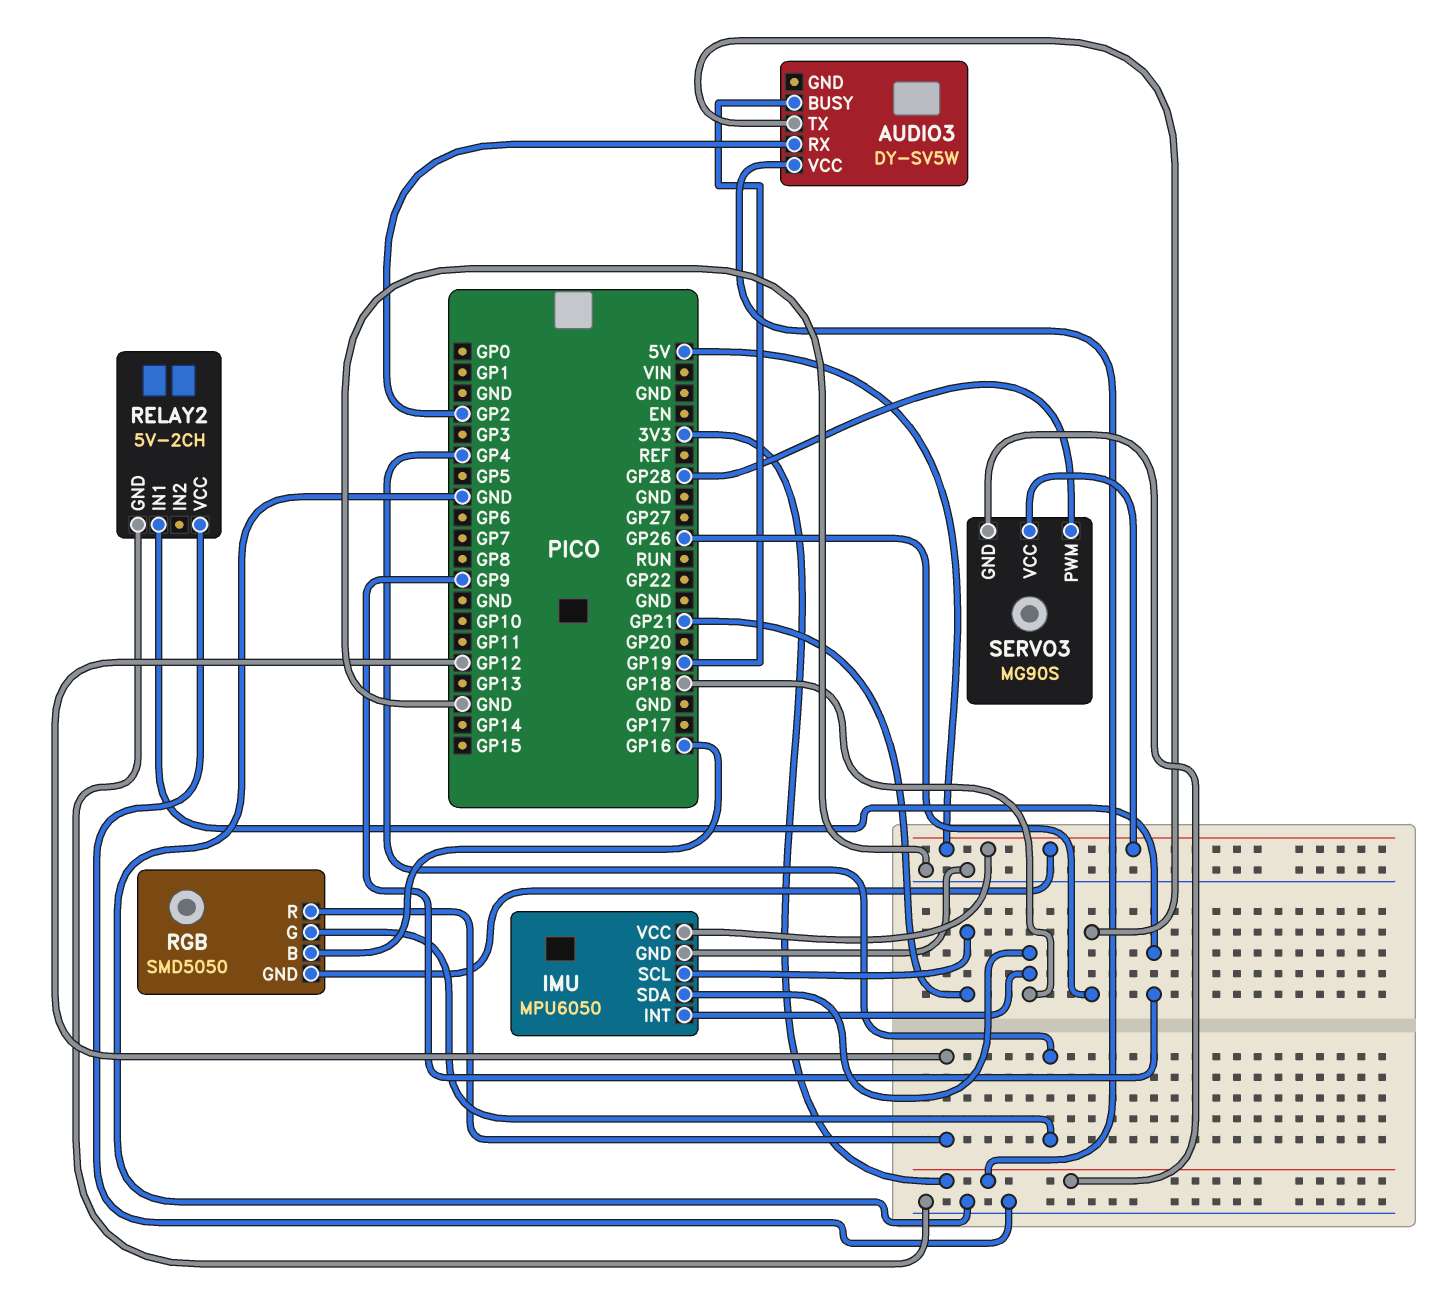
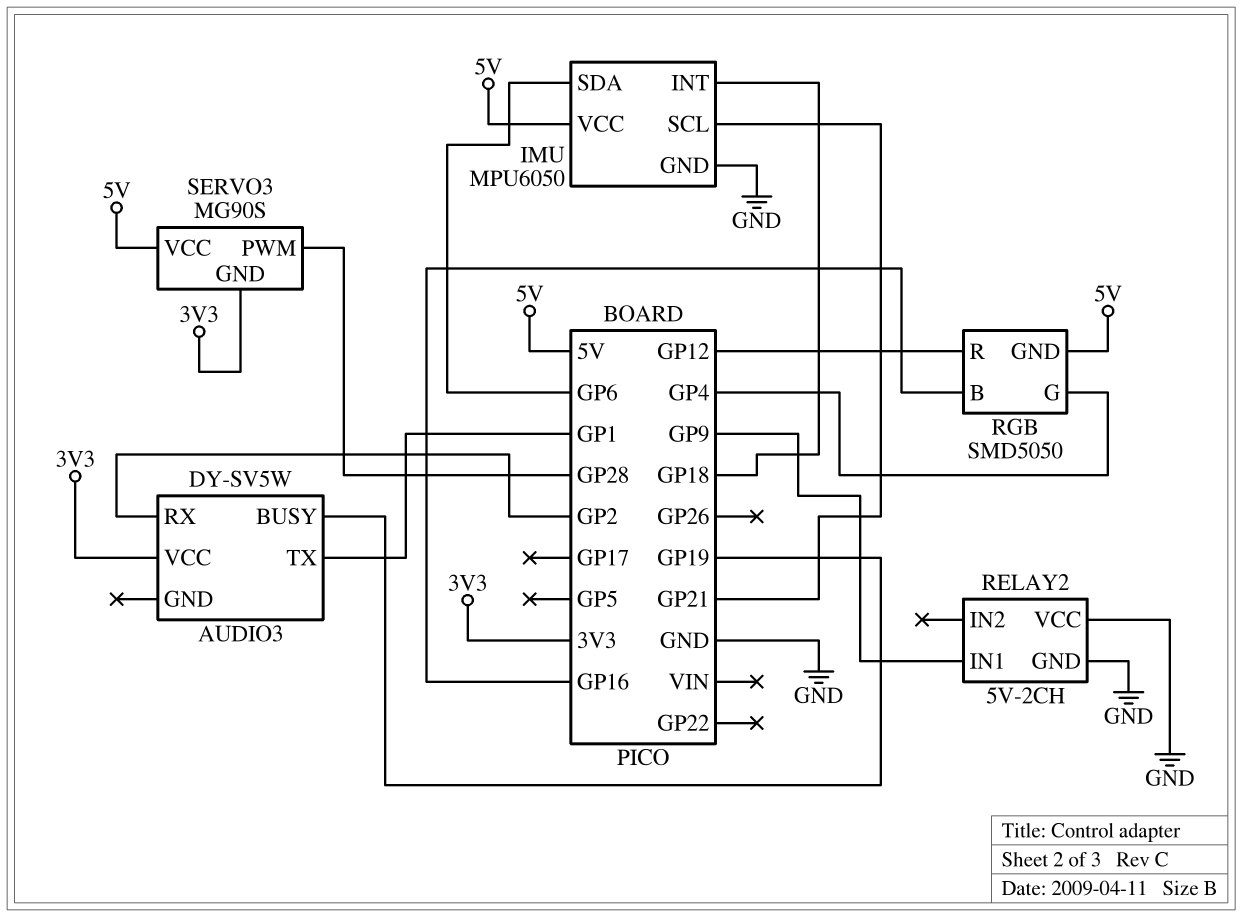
AUDIO3 pin TX: GP26 -> GP1
IMU pin SDA: GP18 -> GP6

